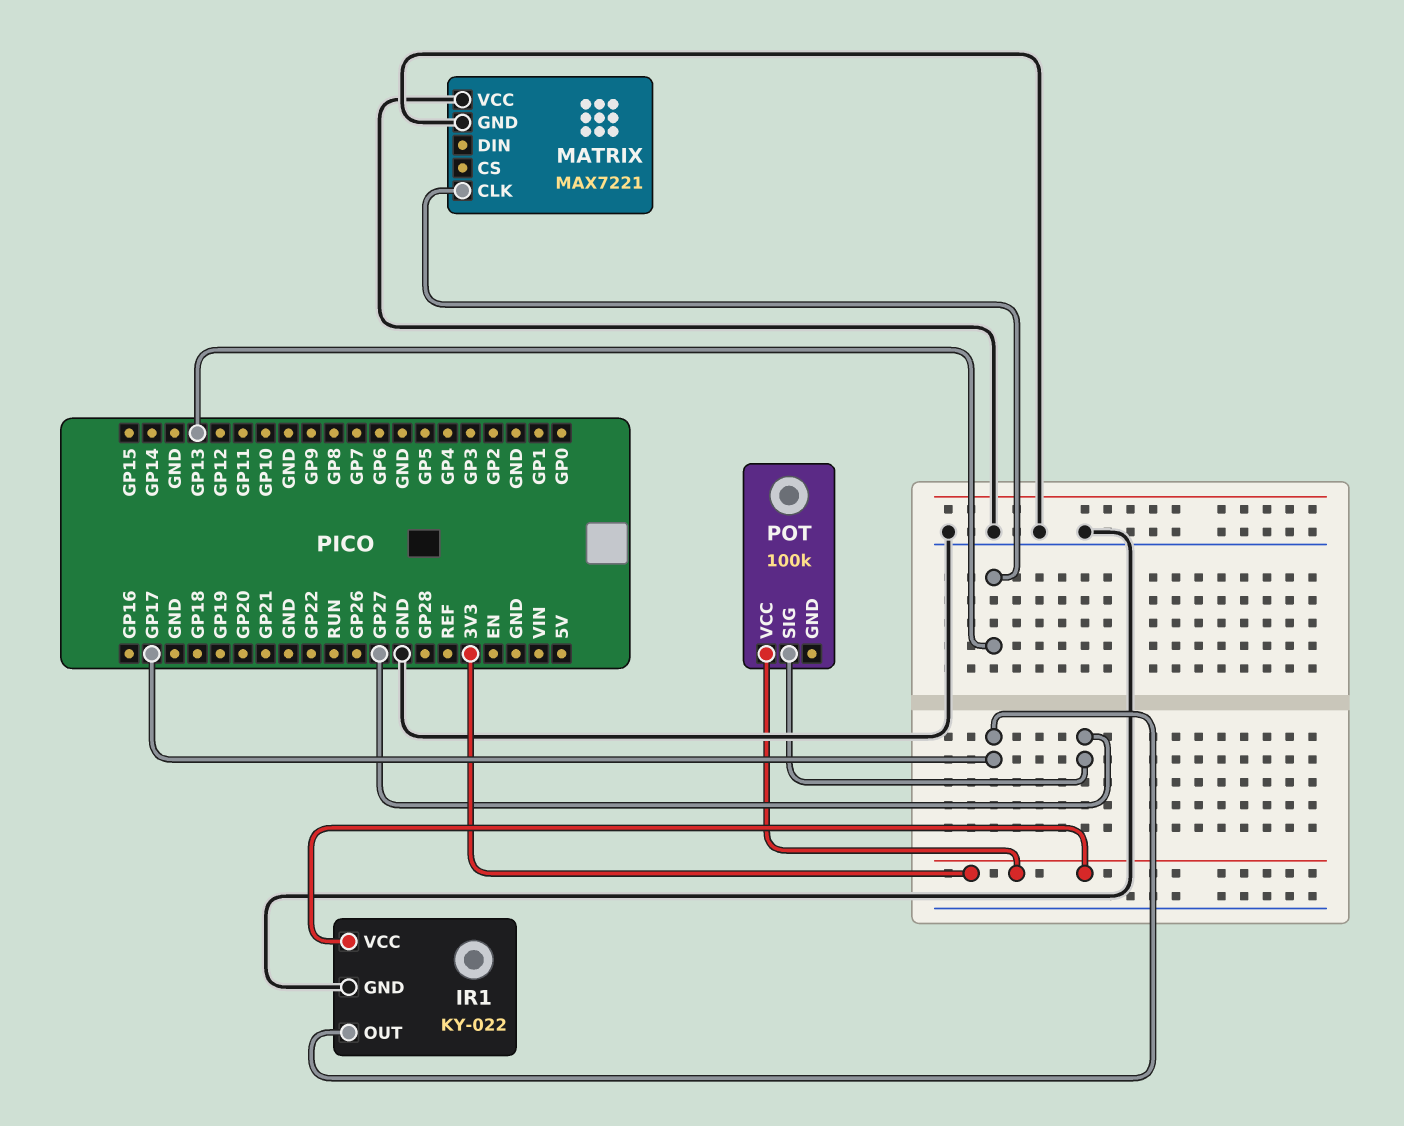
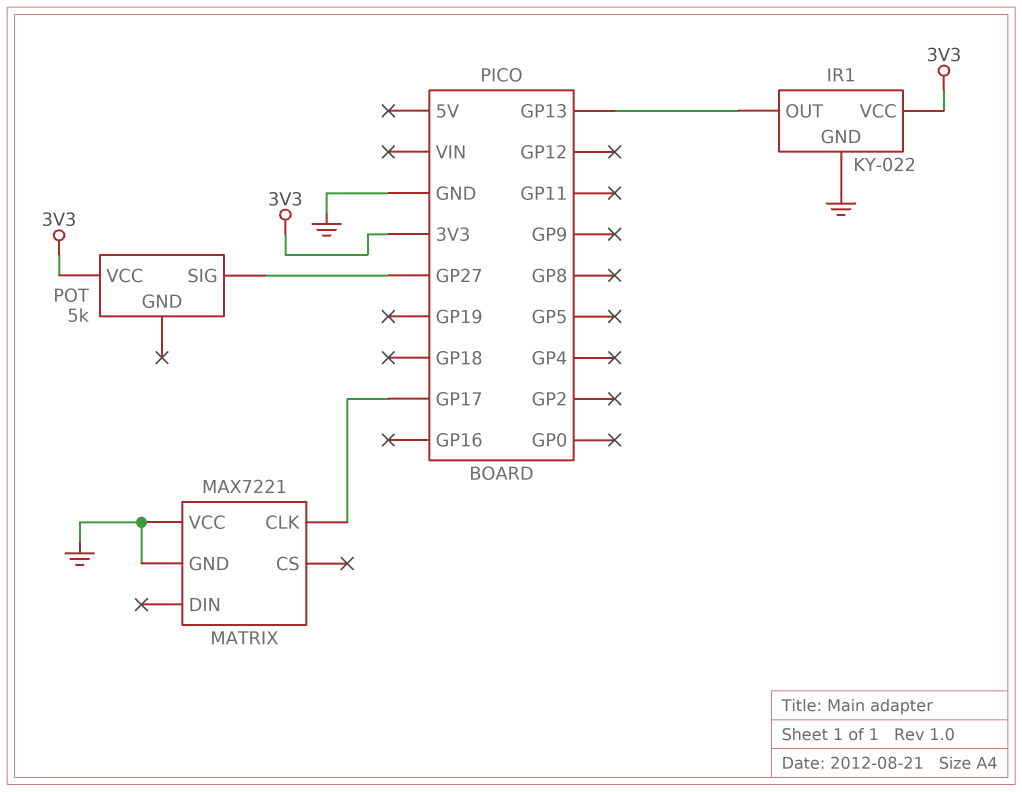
IR1 pin OUT: GP17 -> GP13
MATRIX pin CLK: GP13 -> GP17
POT: 100k -> 5k

